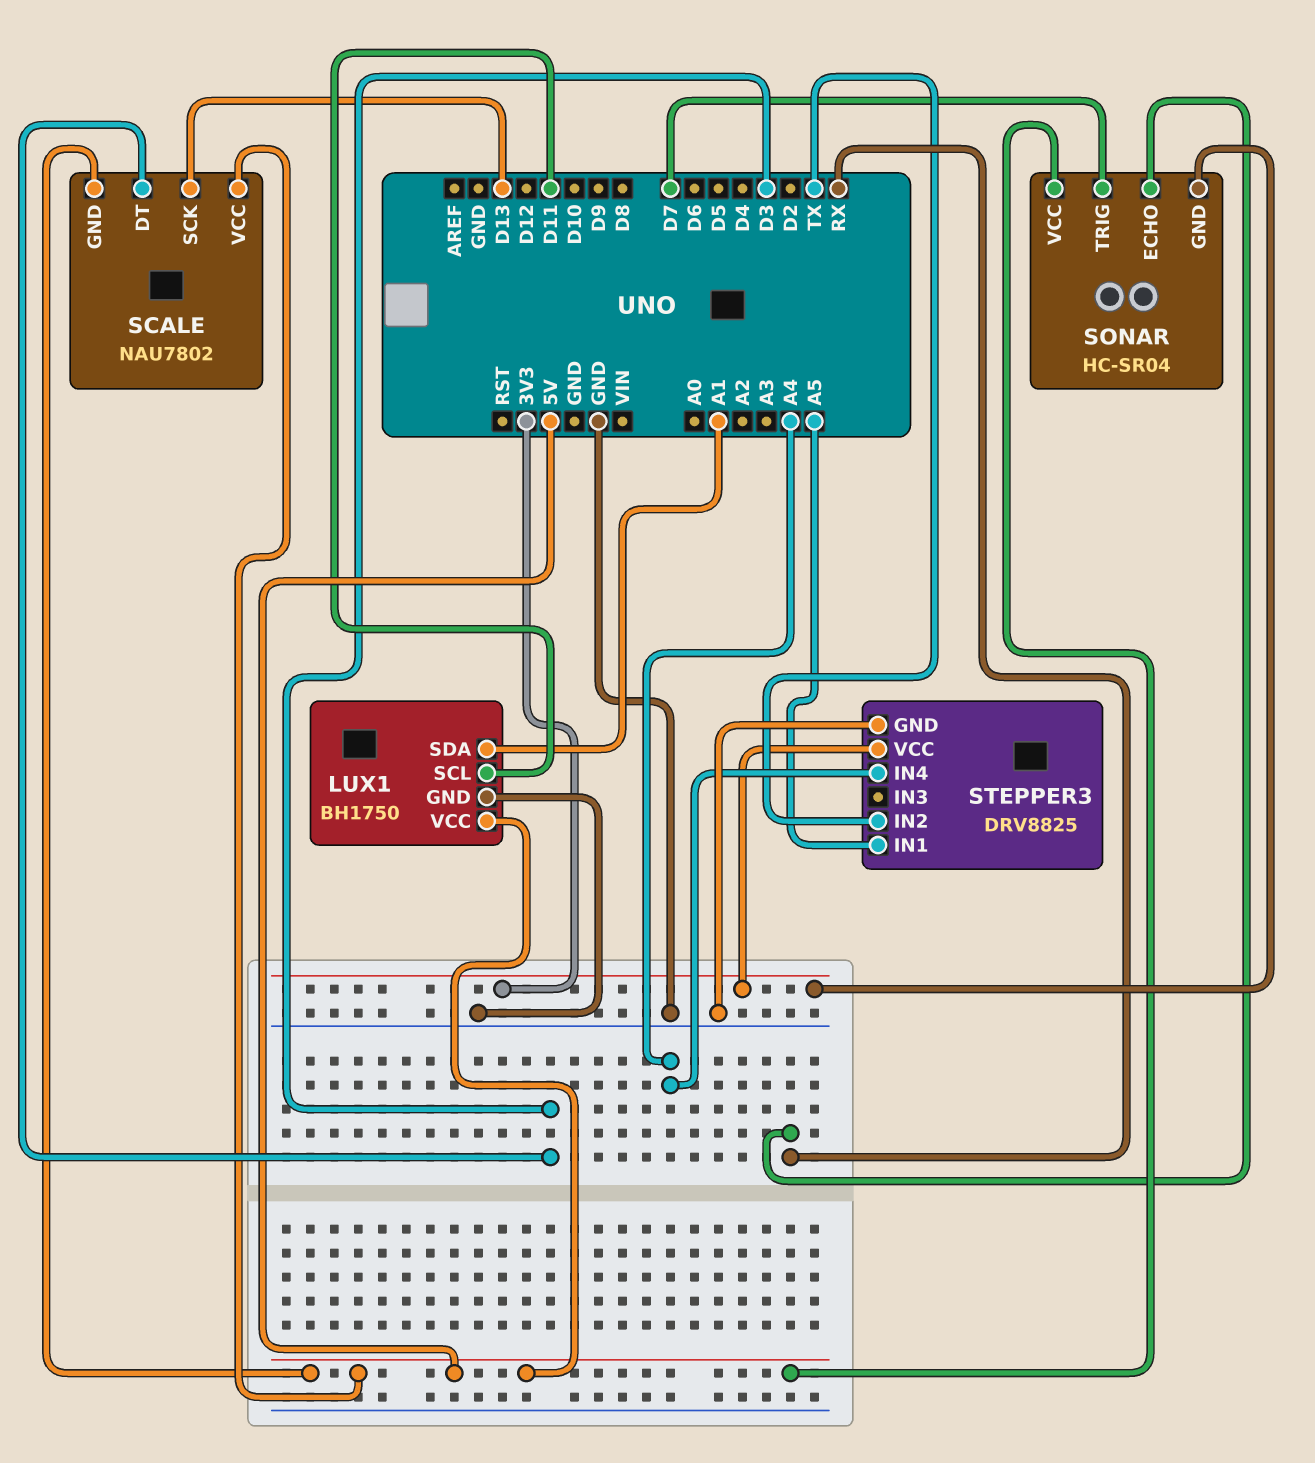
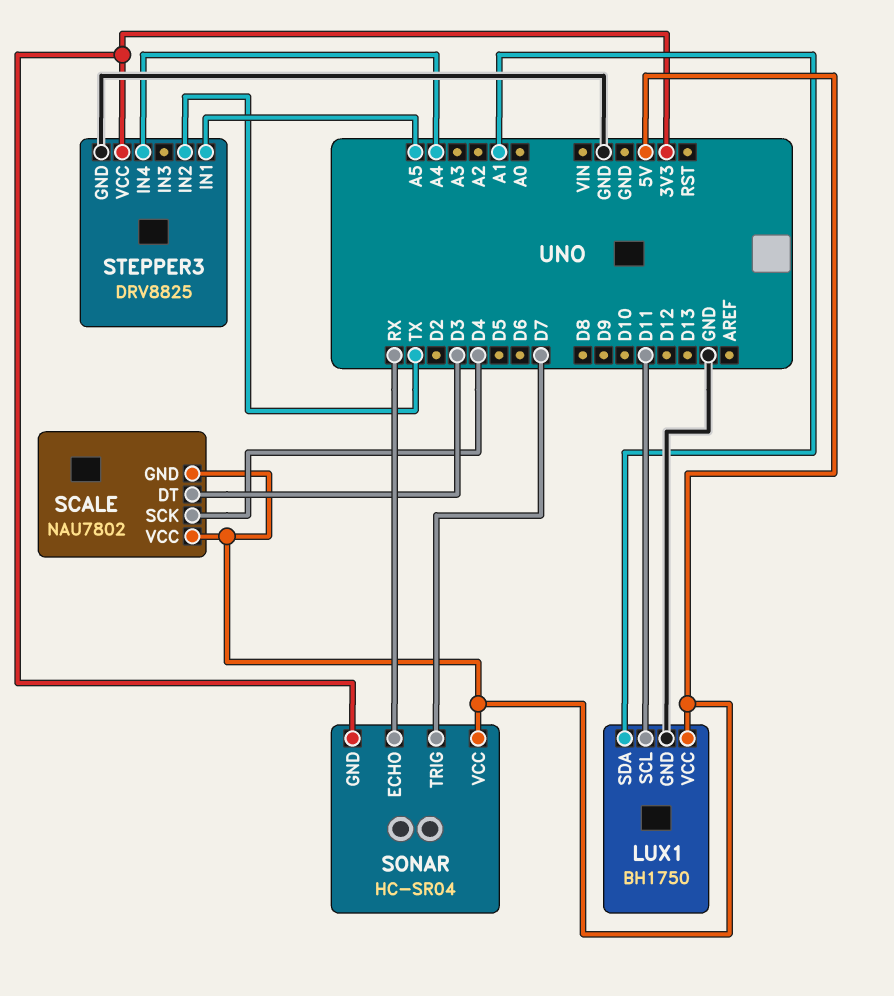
SCALE pin SCK: D13 -> D4

